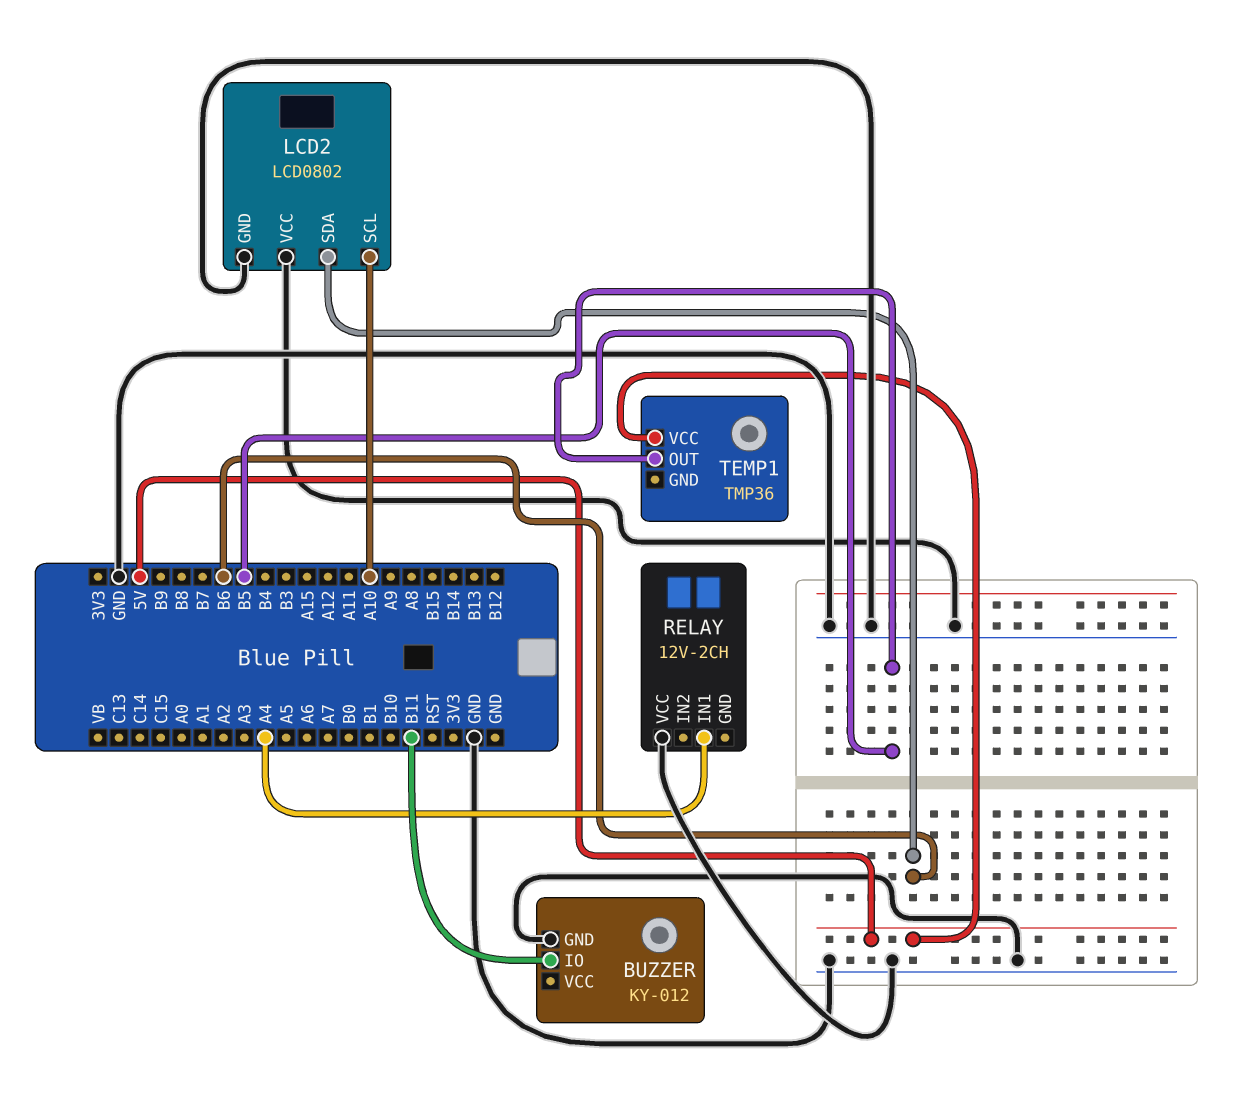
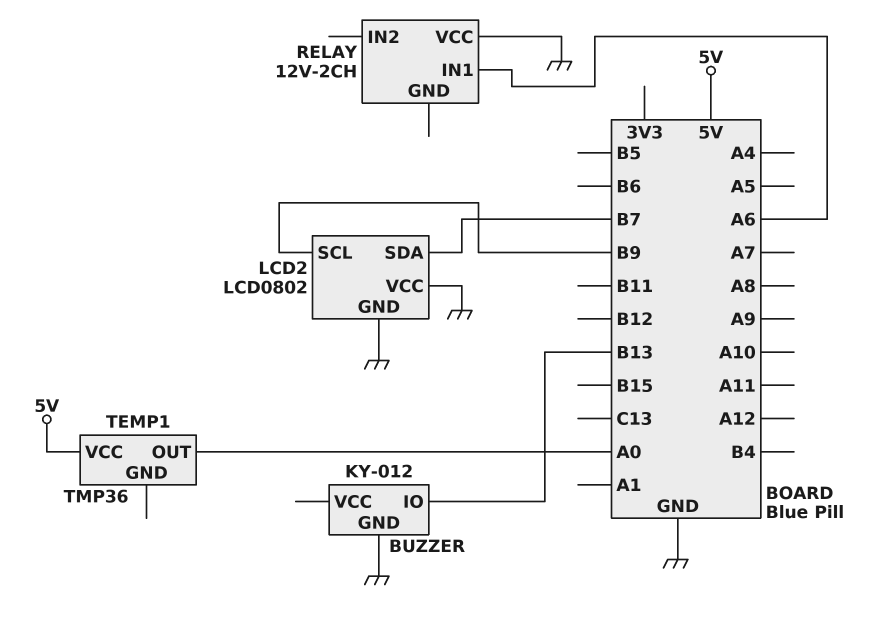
BUZZER pin IO: B11 -> B13
LCD2 pin SCL: A10 -> B9
LCD2 pin SDA: B6 -> B7
RELAY pin IN1: A4 -> A6
TEMP1 pin OUT: B5 -> A0

